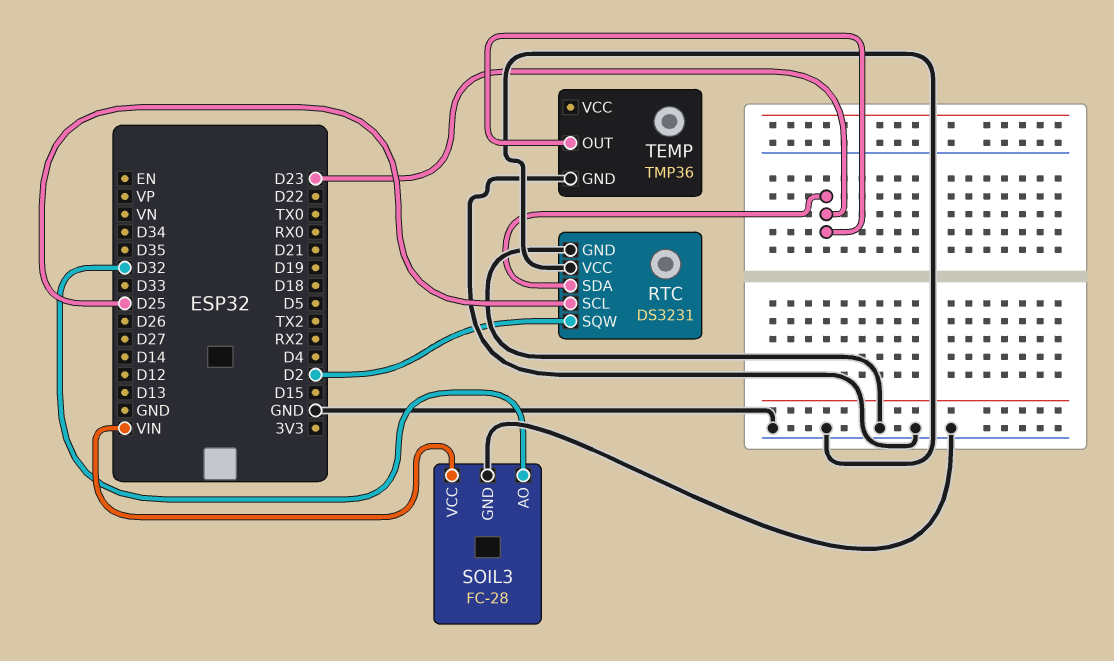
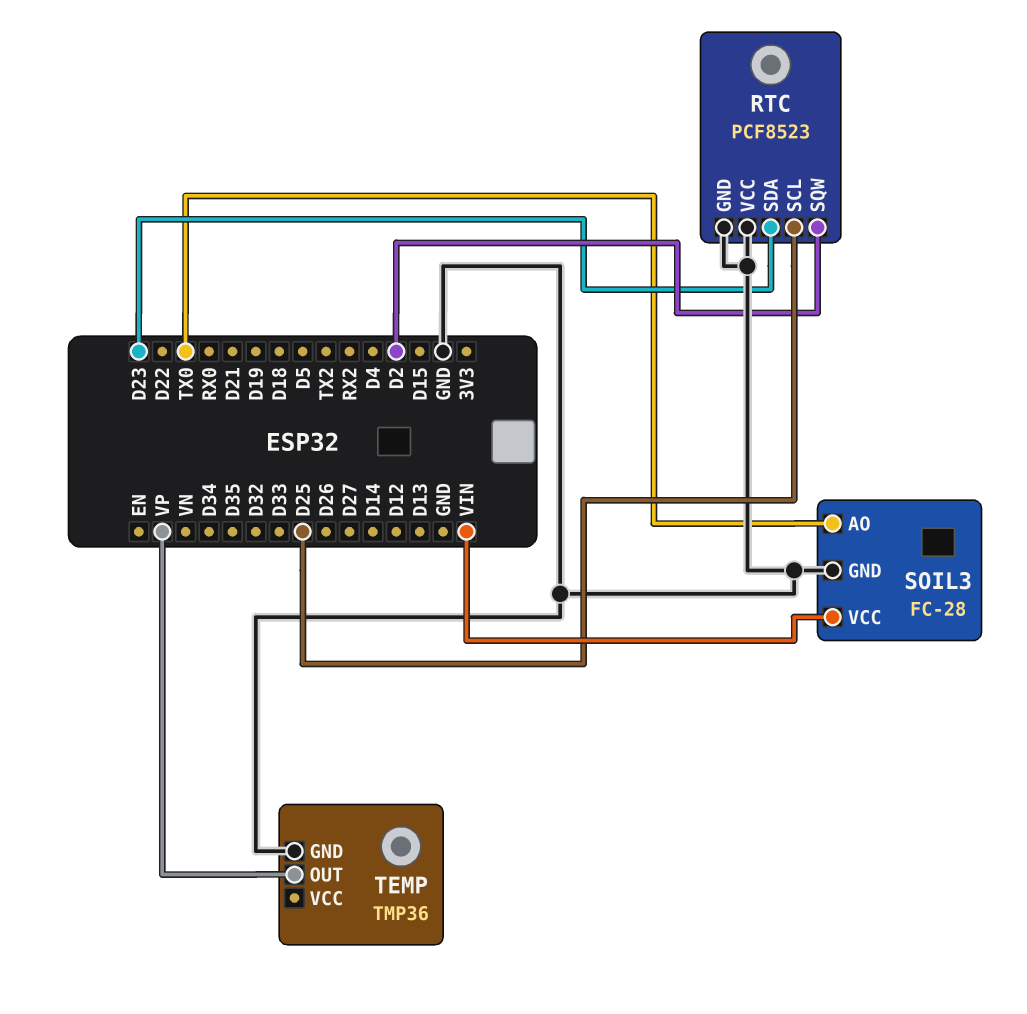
RTC: DS3231 -> PCF8523
SOIL3 pin AO: D32 -> TX0
TEMP pin OUT: D23 -> VP

